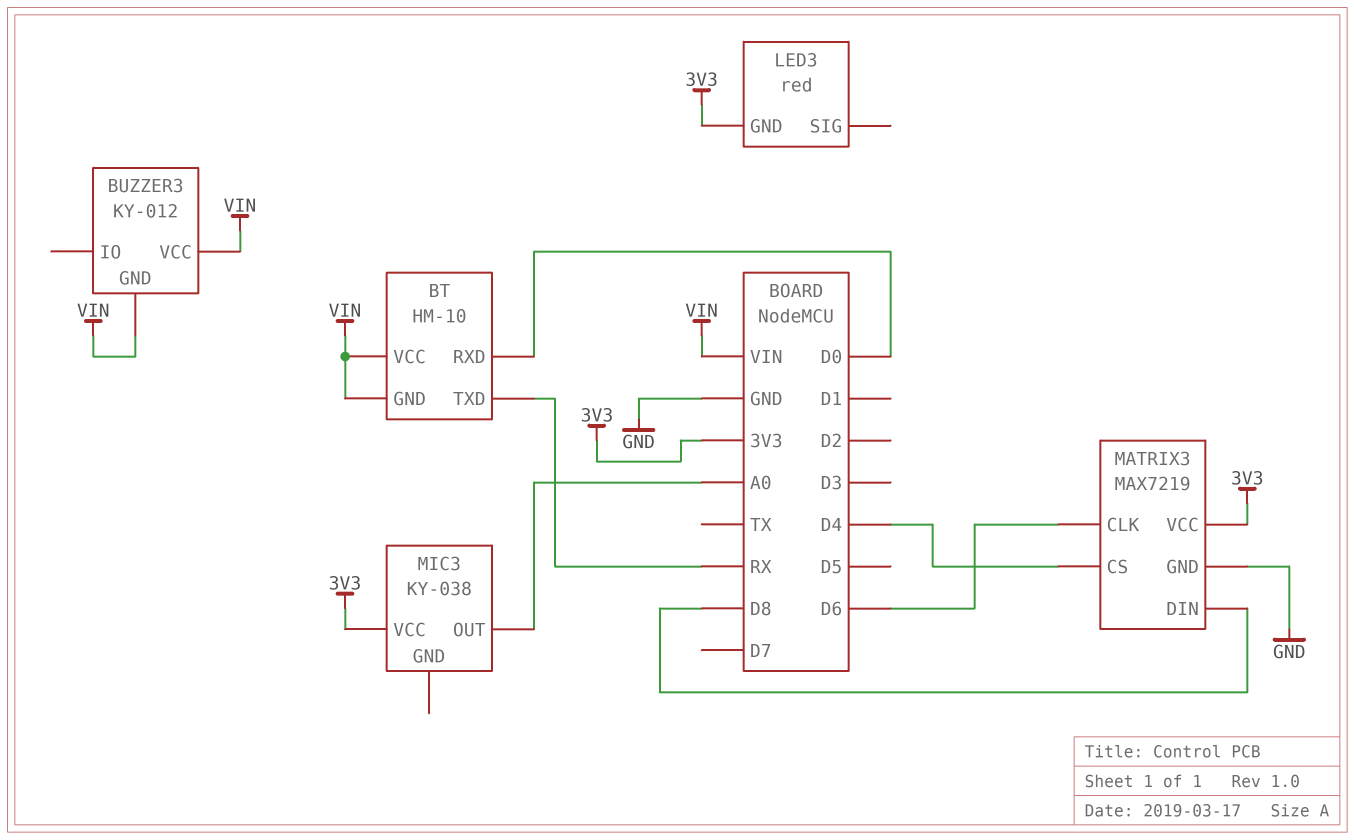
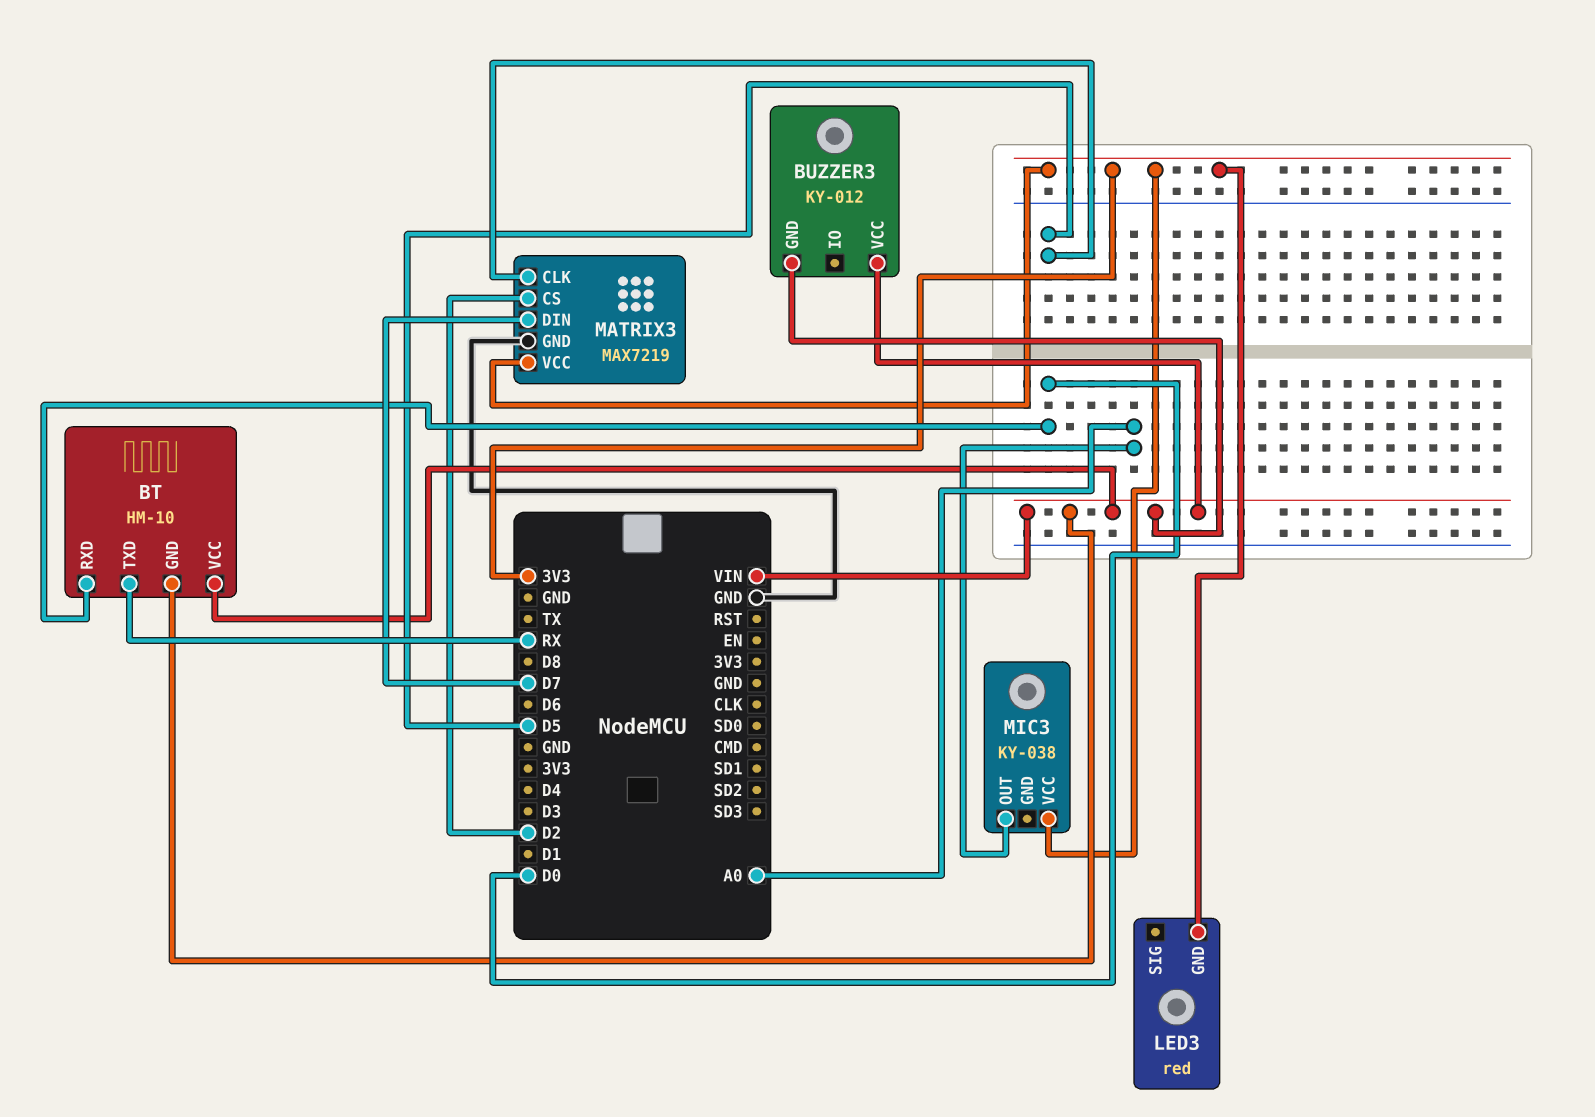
MATRIX3 pin CLK: D6 -> D5
MATRIX3 pin CS: D4 -> D2
MATRIX3 pin DIN: D8 -> D7

